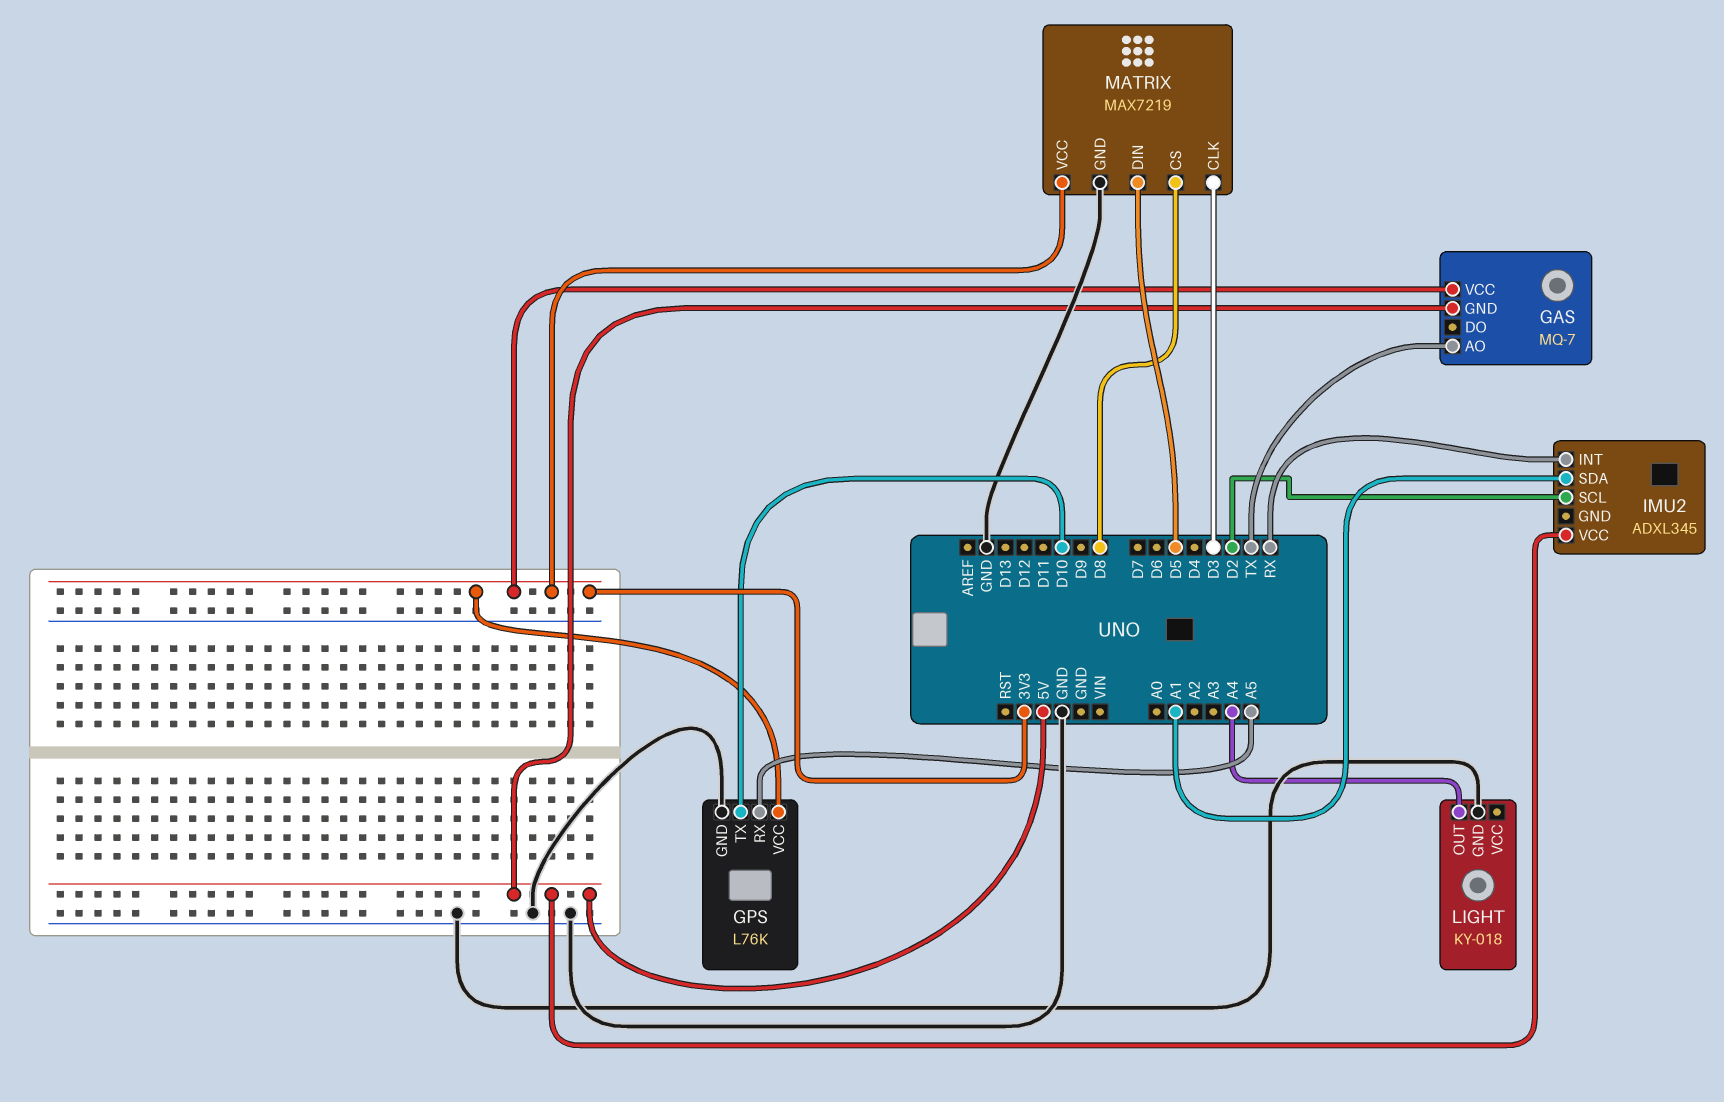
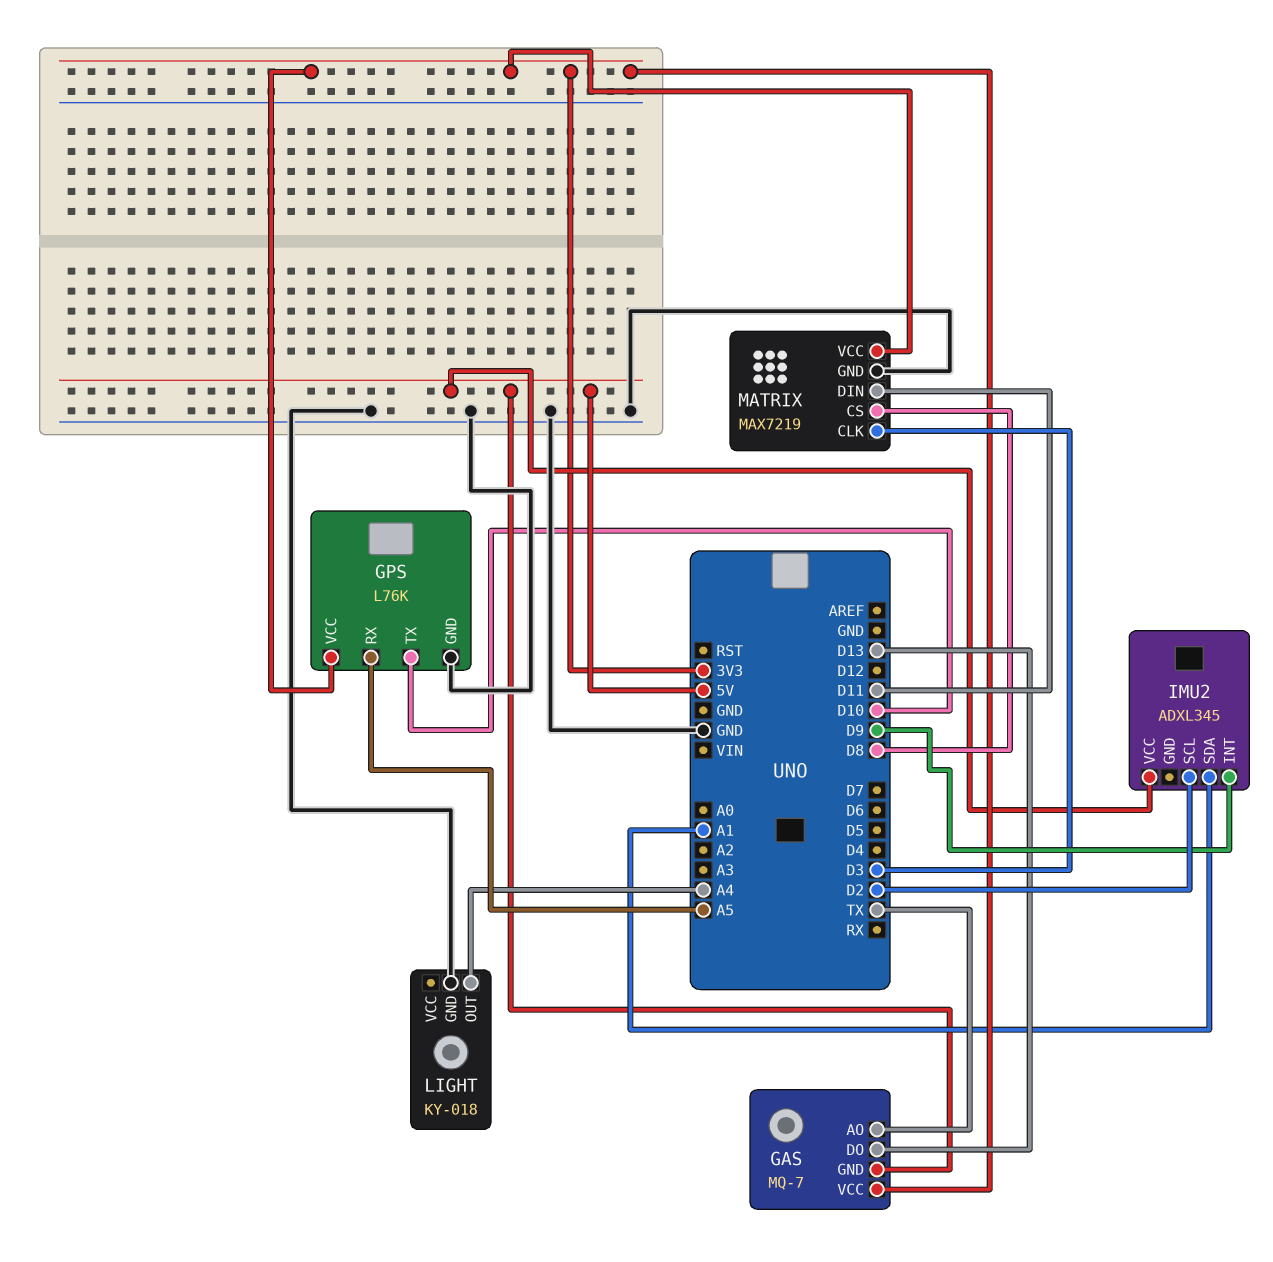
GAS pin DO: none -> D13
IMU2 pin INT: RX -> D9
MATRIX pin DIN: D5 -> D11

